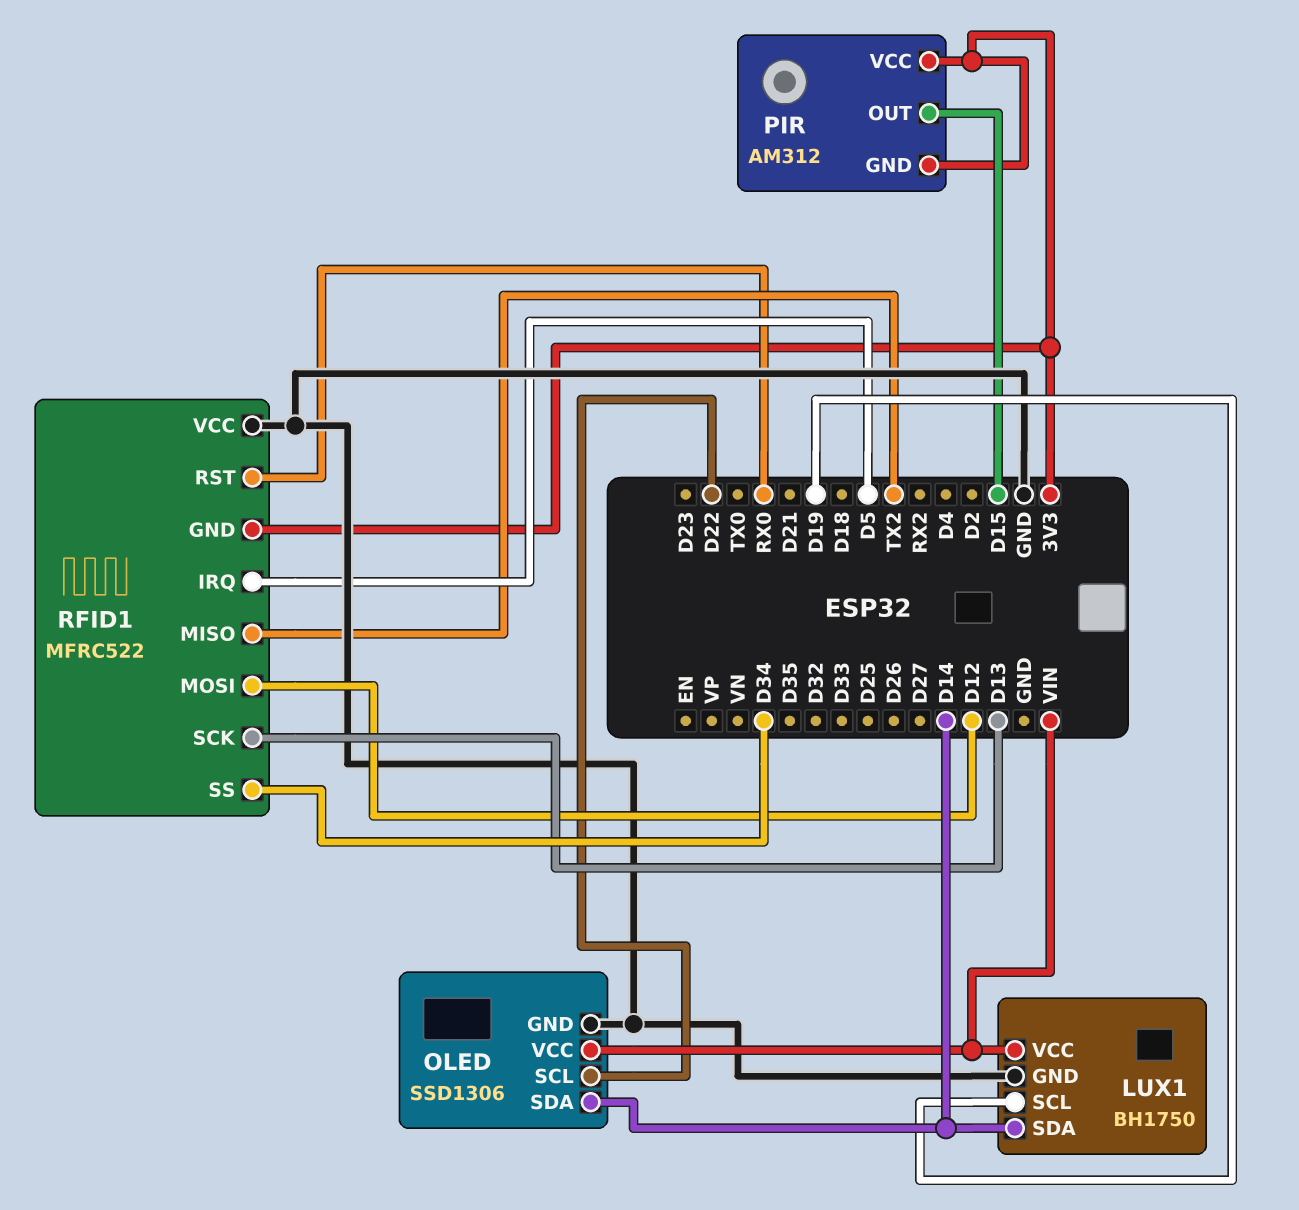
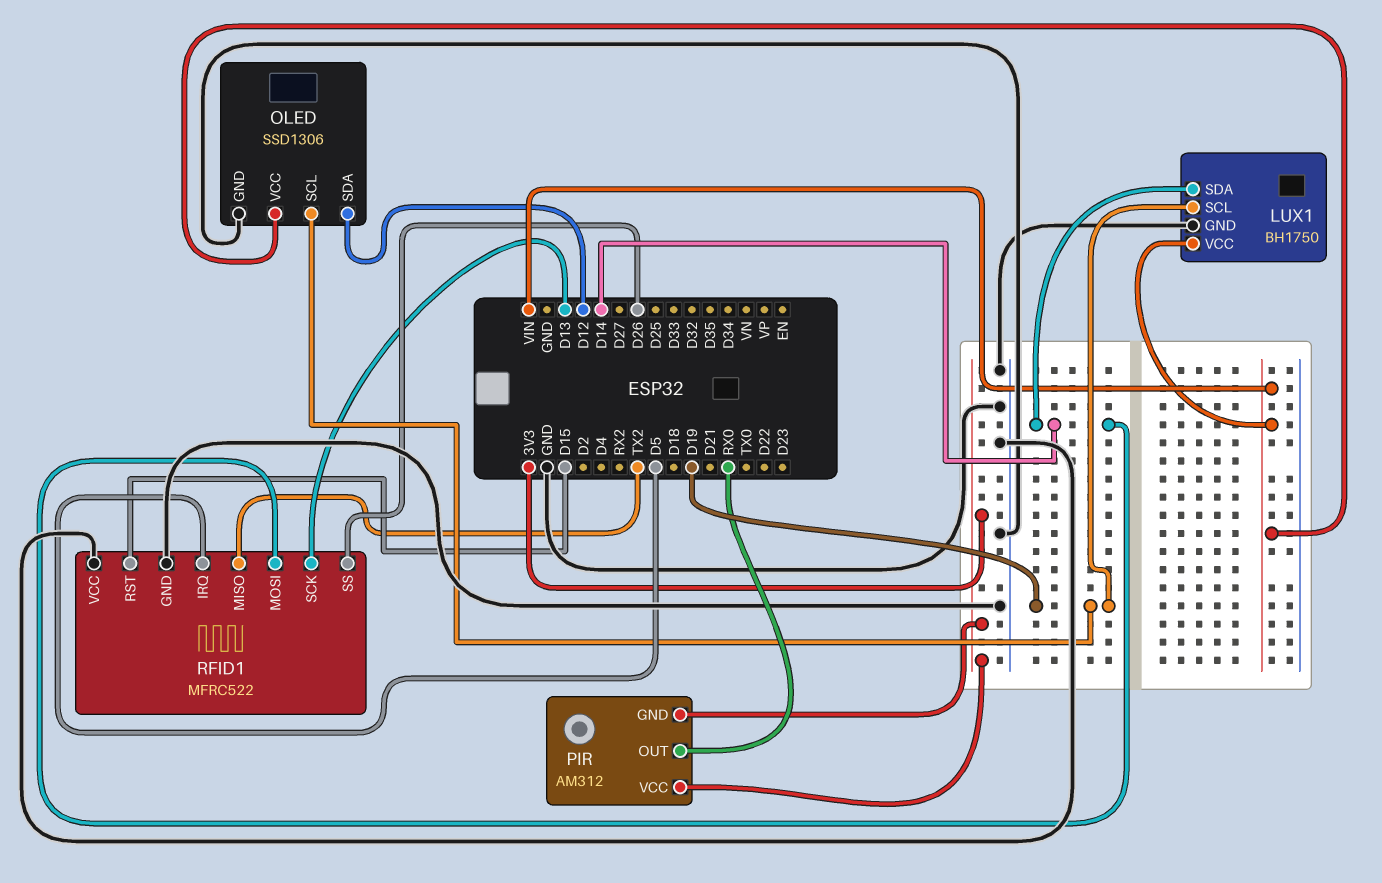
OLED pin SCL: D22 -> D19
OLED pin SDA: D14 -> D12
PIR pin OUT: D15 -> RX0
RFID1 pin GND: 3V3 -> GND
RFID1 pin MOSI: D12 -> D14
RFID1 pin RST: RX0 -> D15
RFID1 pin SS: D34 -> D26

